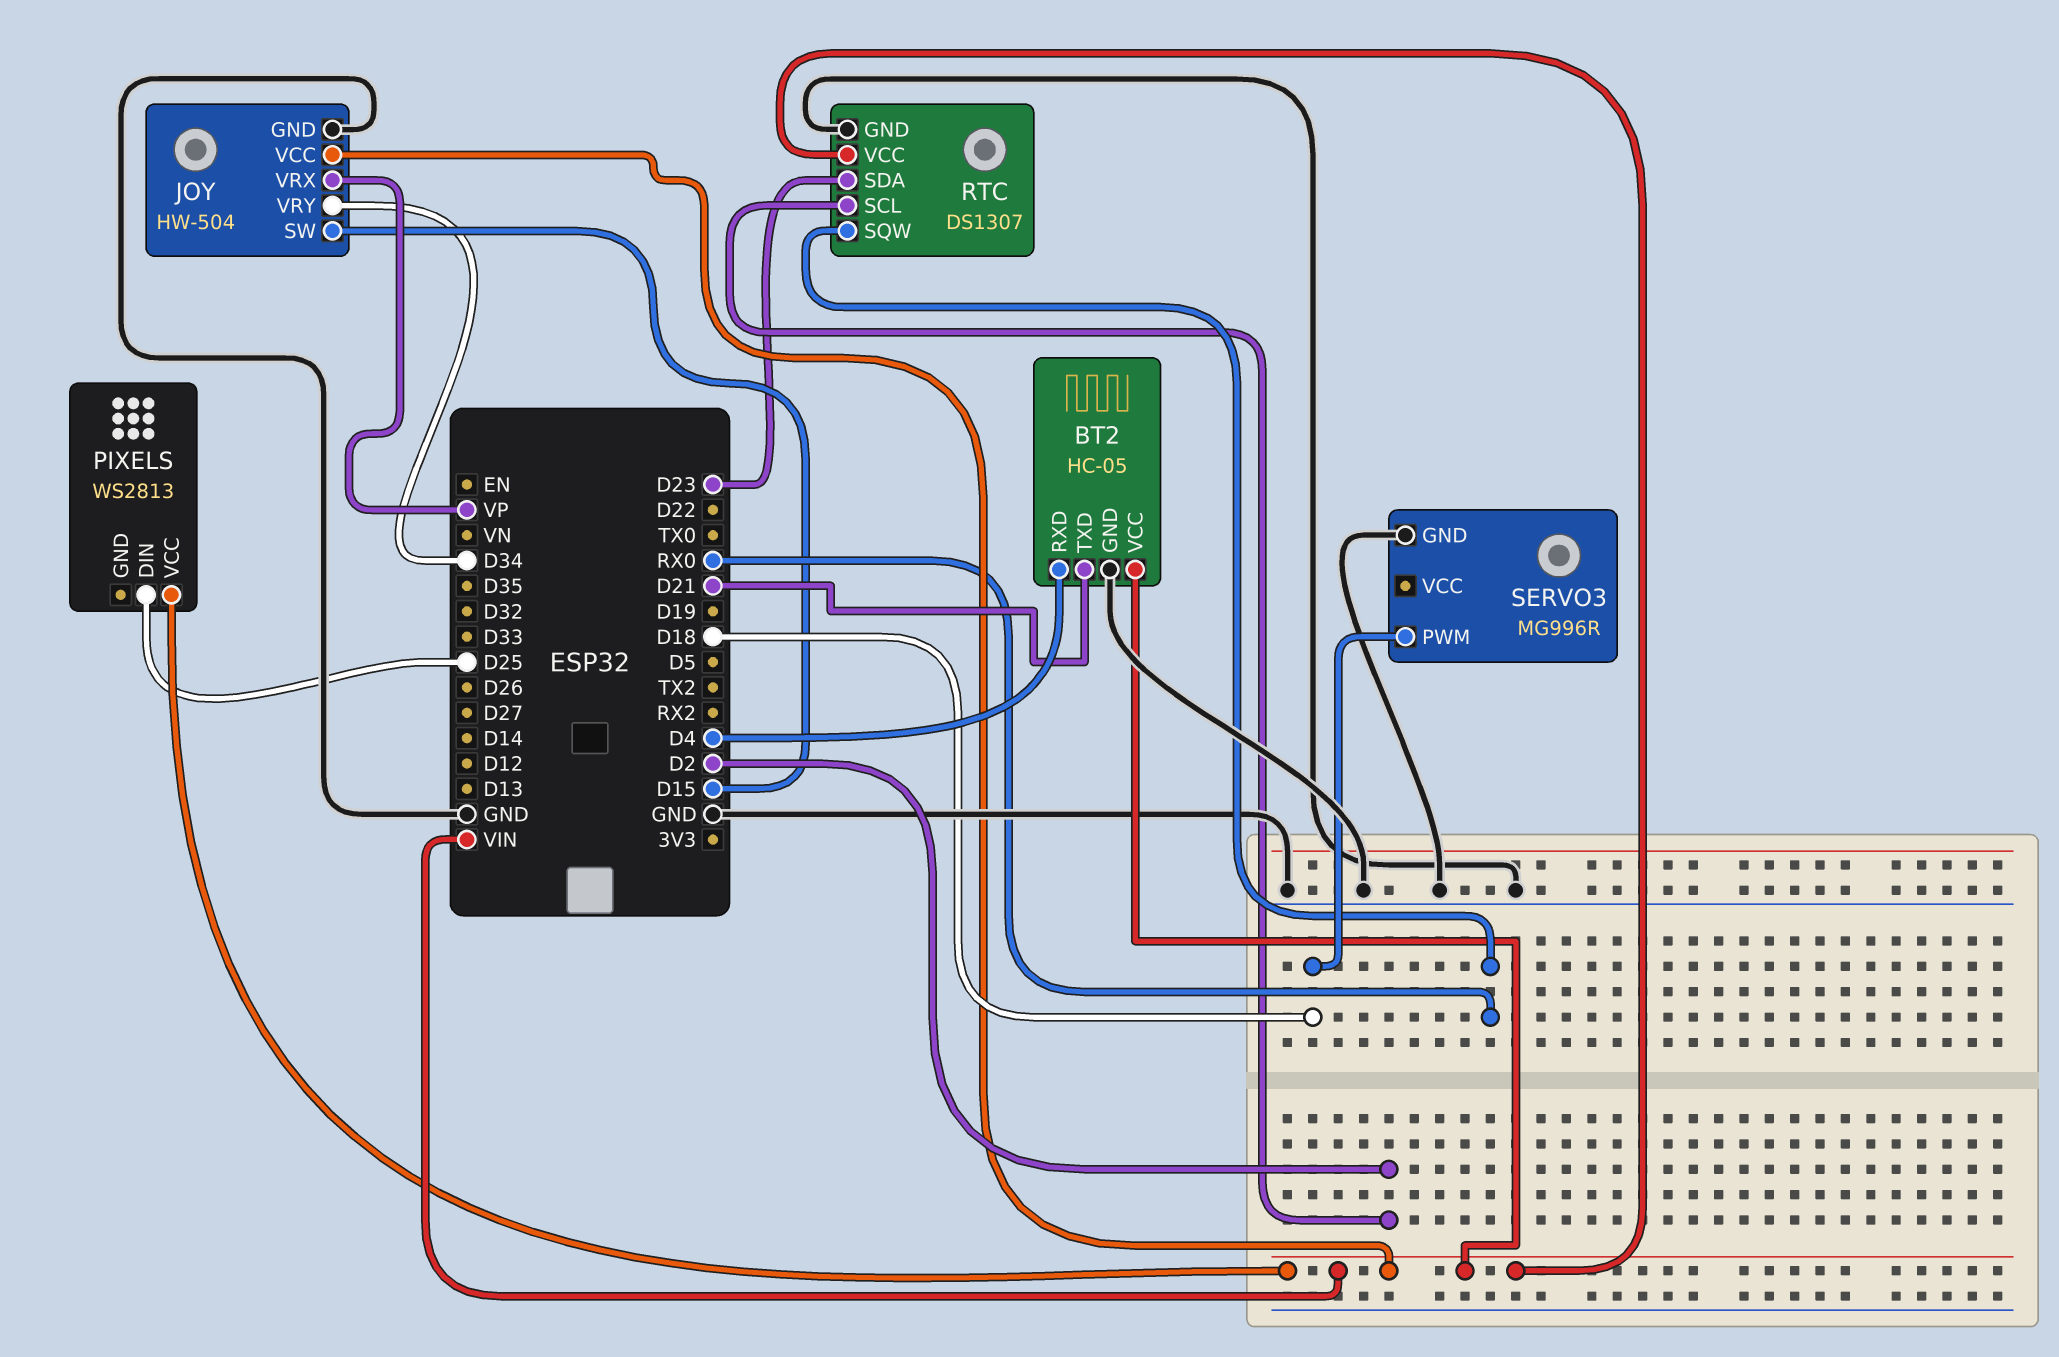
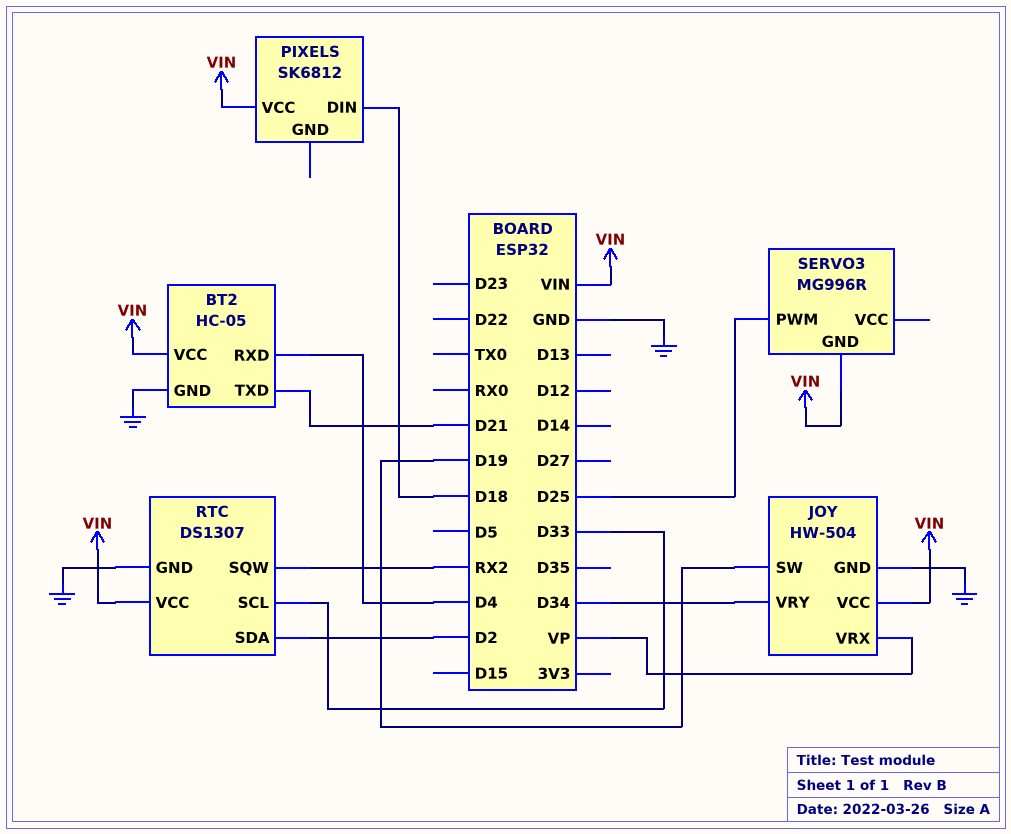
JOY pin SW: D15 -> D19
PIXELS: WS2813 -> SK6812
PIXELS pin DIN: D25 -> D18
RTC pin SCL: D2 -> D33
RTC pin SDA: D23 -> D2
RTC pin SQW: RX0 -> RX2
SERVO3 pin GND: GND -> VIN
SERVO3 pin PWM: D18 -> D25

